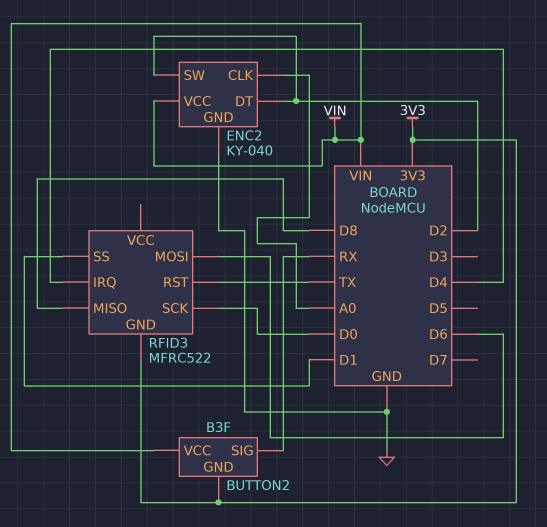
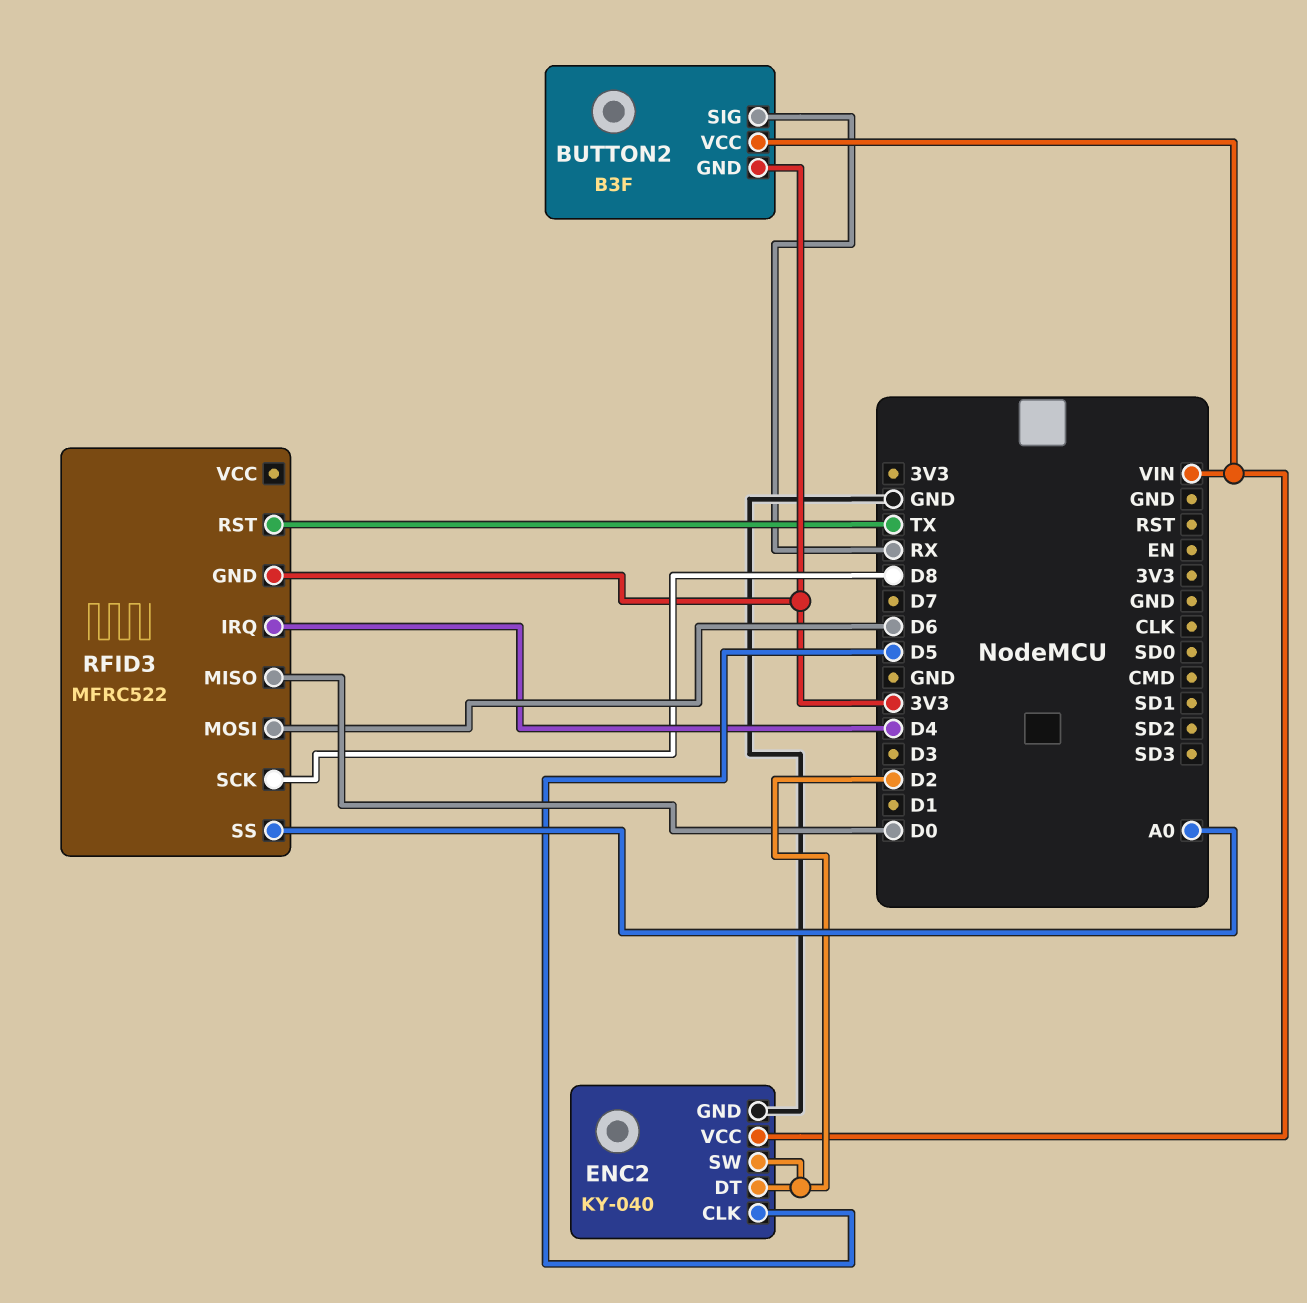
ENC2 pin CLK: A0 -> D5
RFID3 pin MISO: D8 -> D0
RFID3 pin SCK: D0 -> D8
RFID3 pin SS: D1 -> A0

